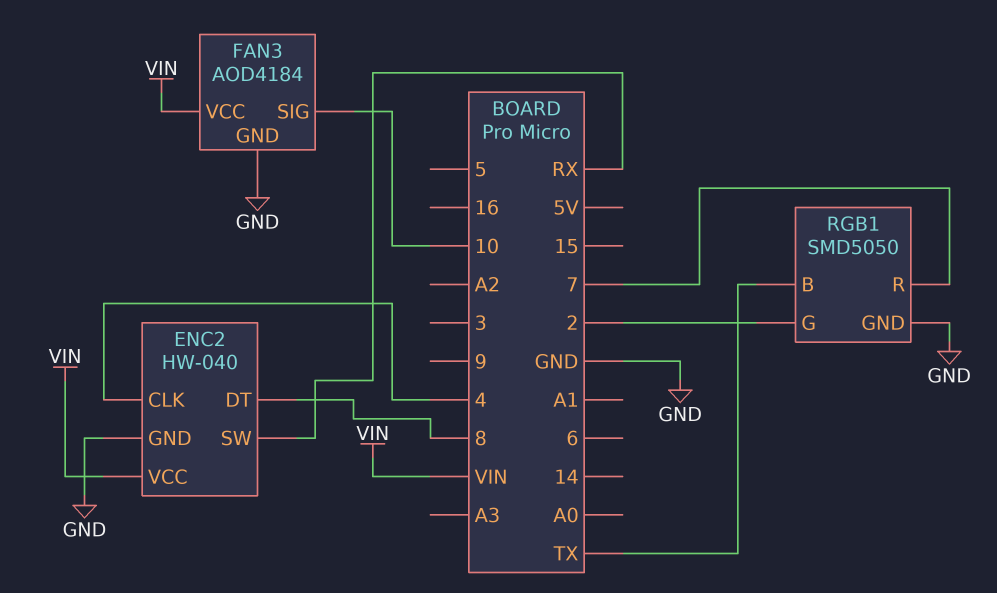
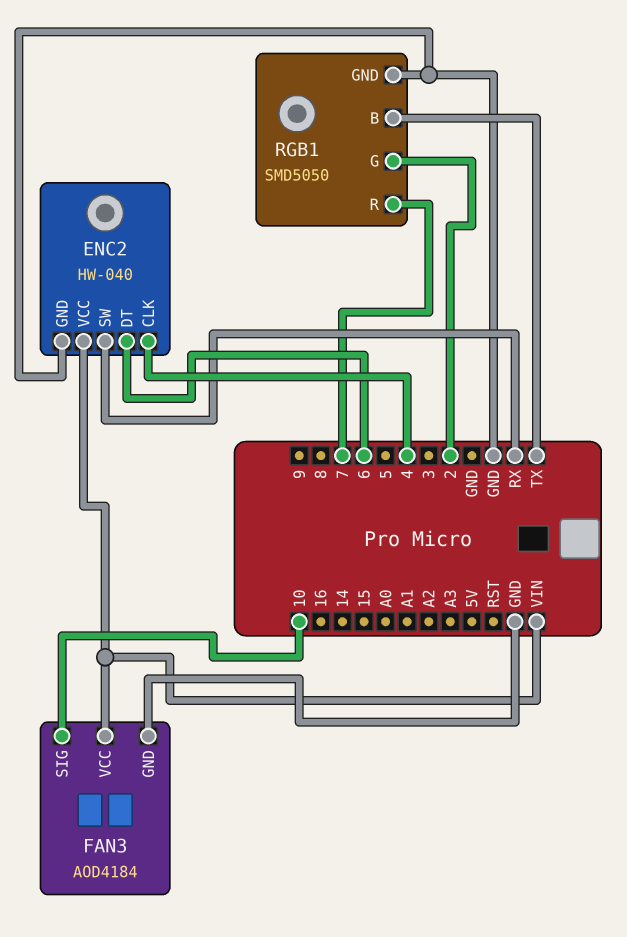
ENC2 pin DT: 8 -> 6

